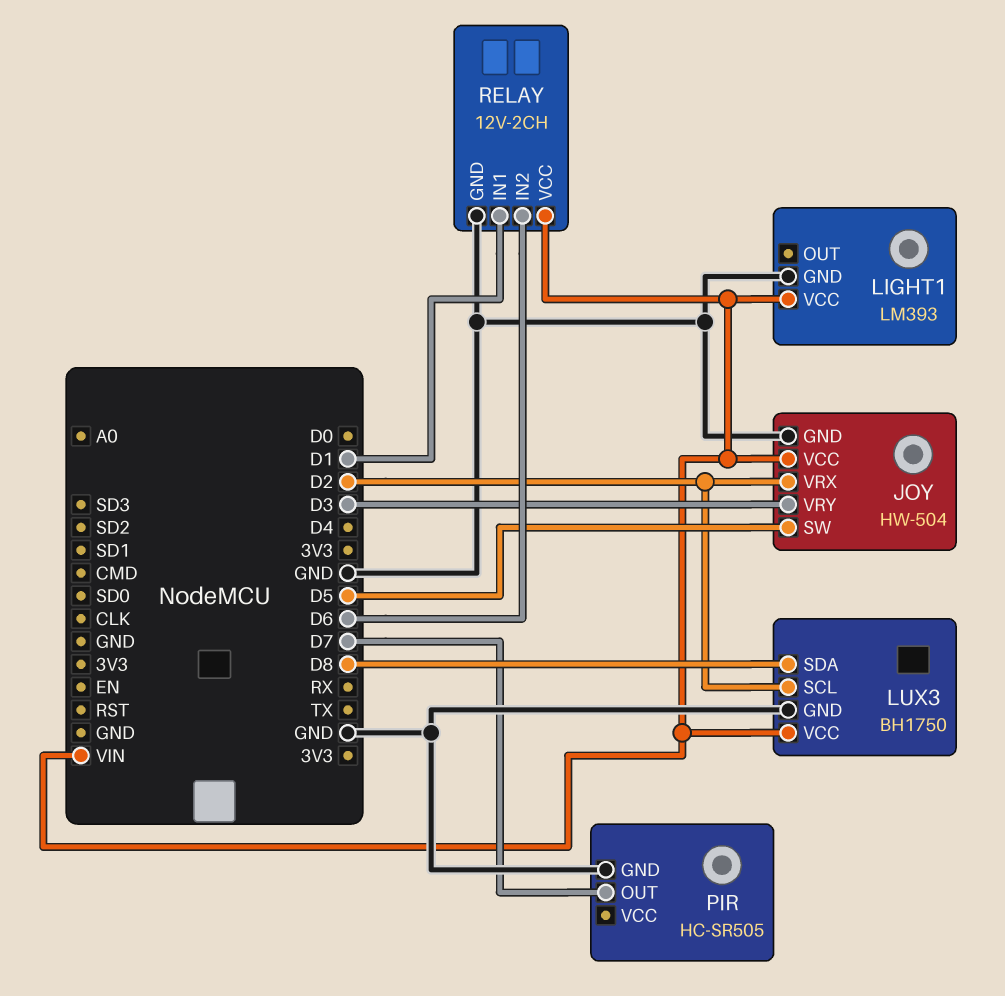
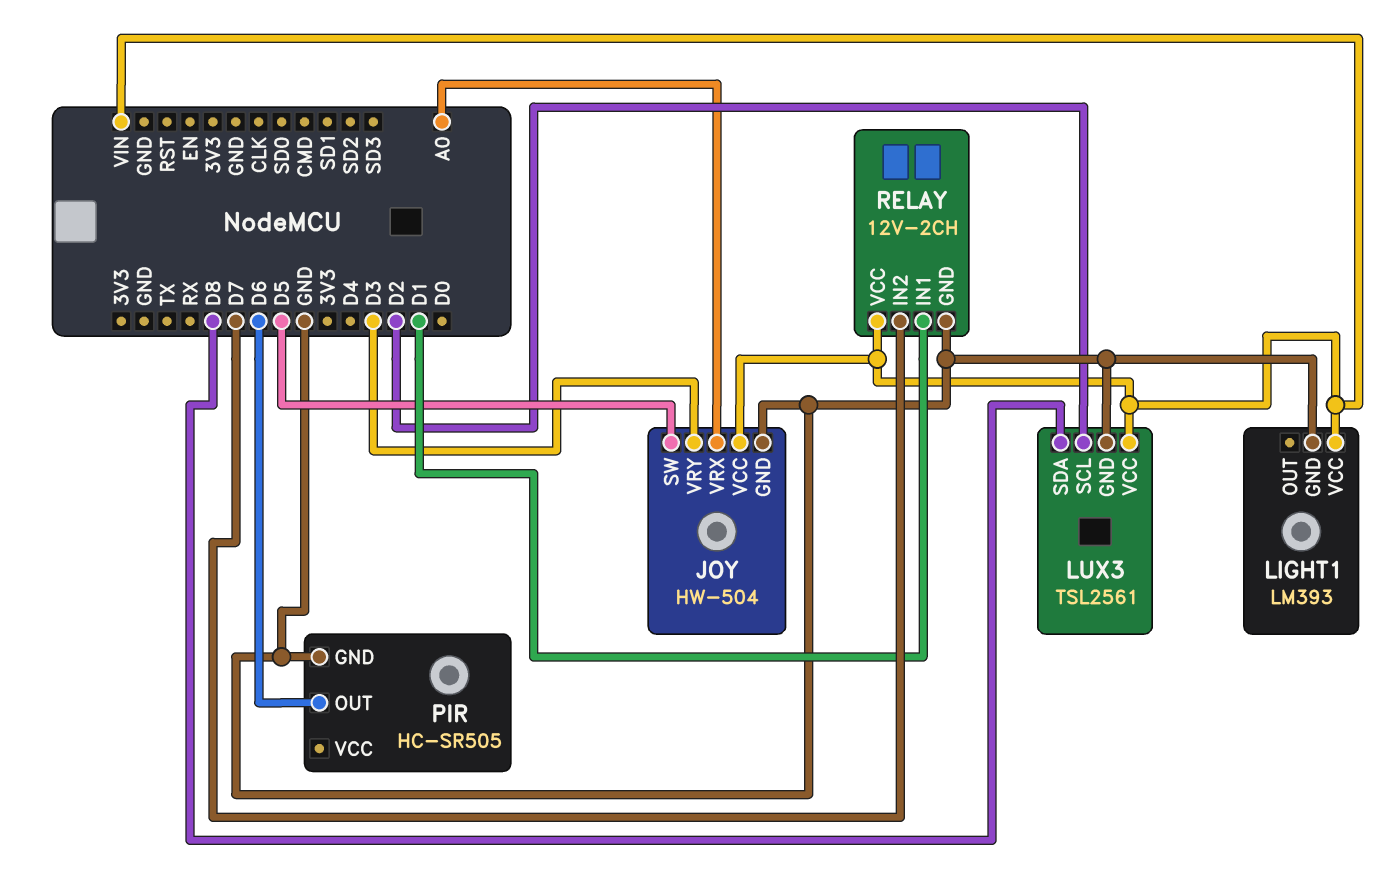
JOY pin VRX: D2 -> A0
LUX3: BH1750 -> TSL2561
PIR pin OUT: D7 -> D6
RELAY pin IN2: D6 -> D7

